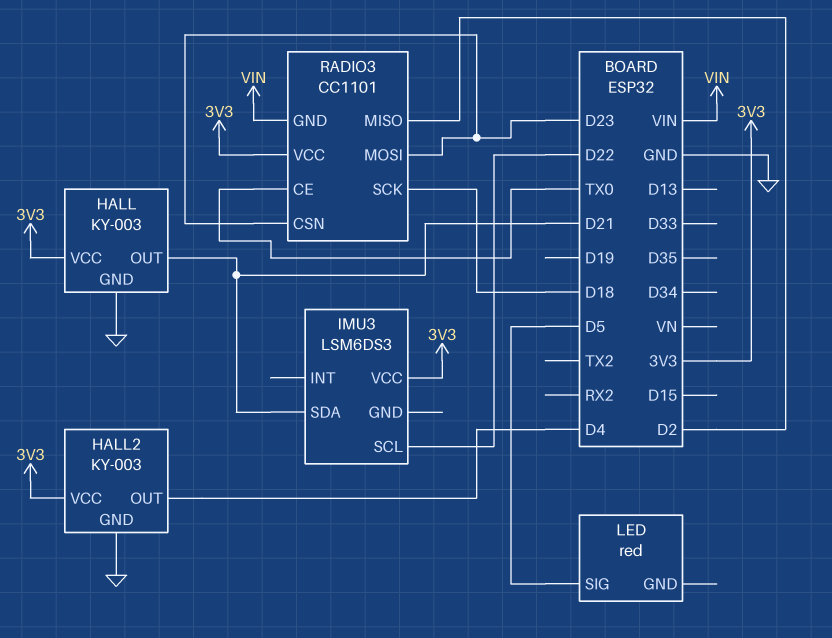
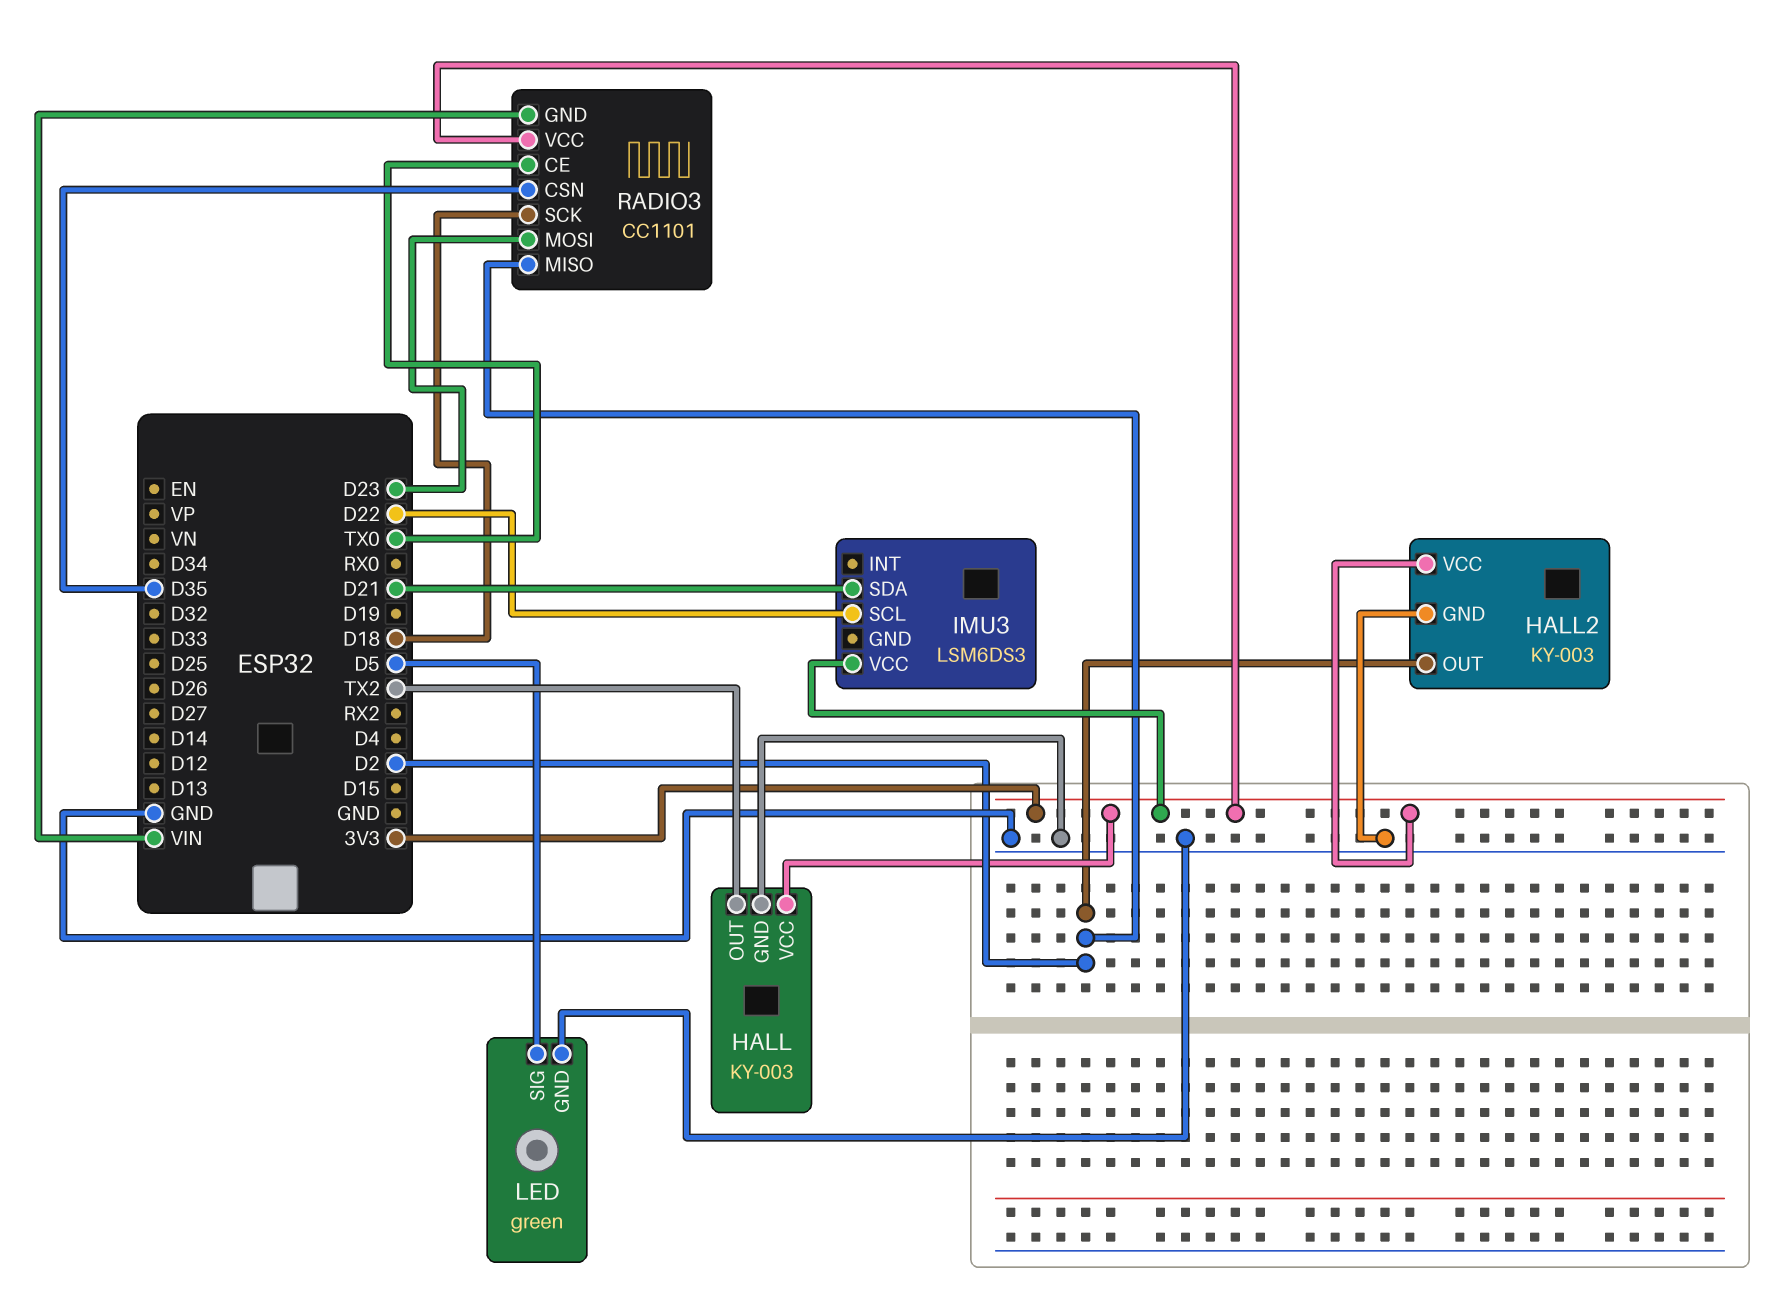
HALL pin OUT: D21 -> TX2
HALL2 pin OUT: D4 -> D2
LED: red -> green
LED pin GND: none -> GND
RADIO3 pin CSN: D23 -> D35

